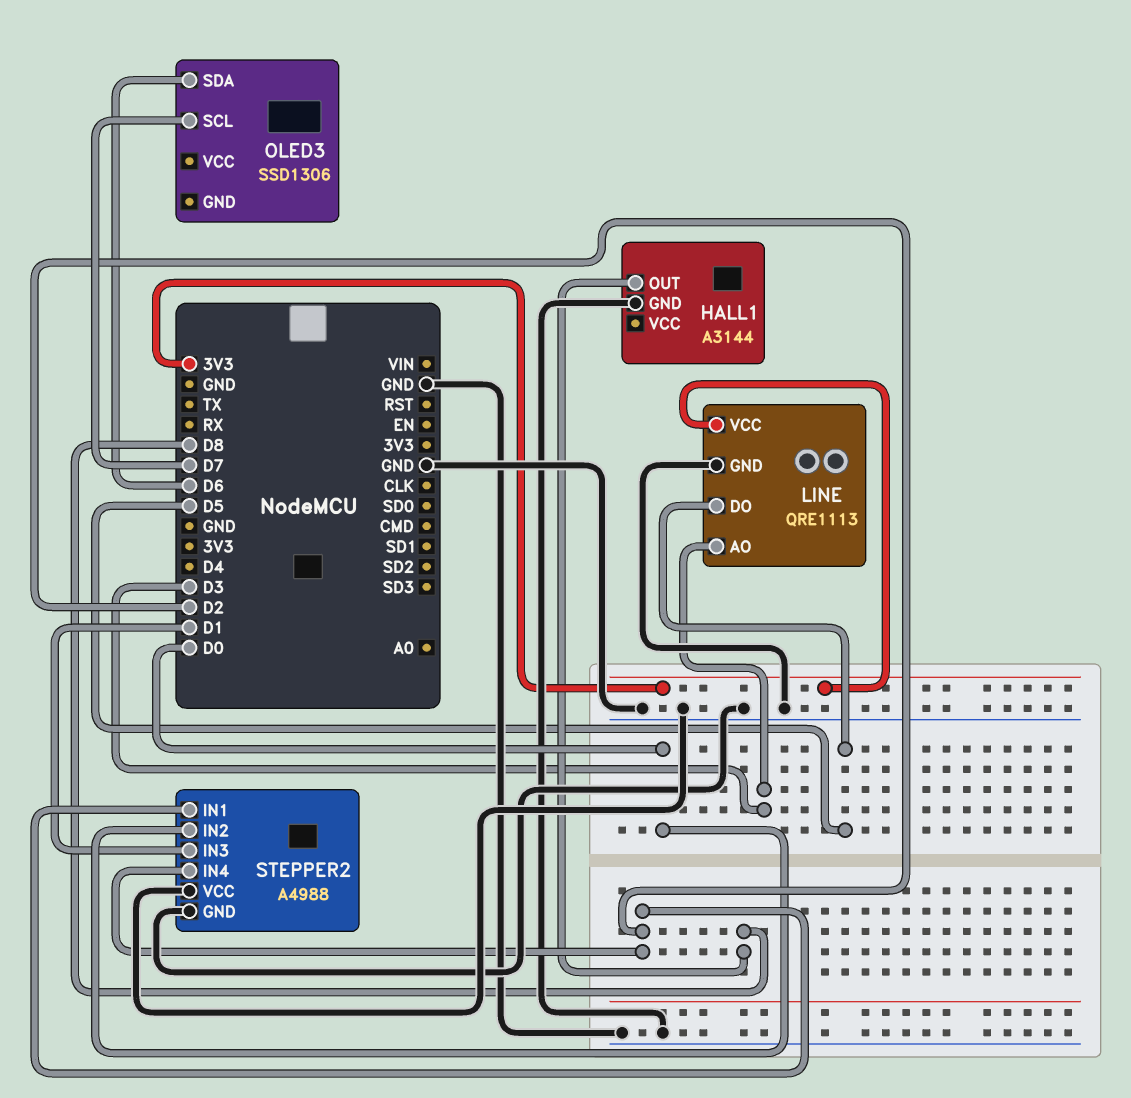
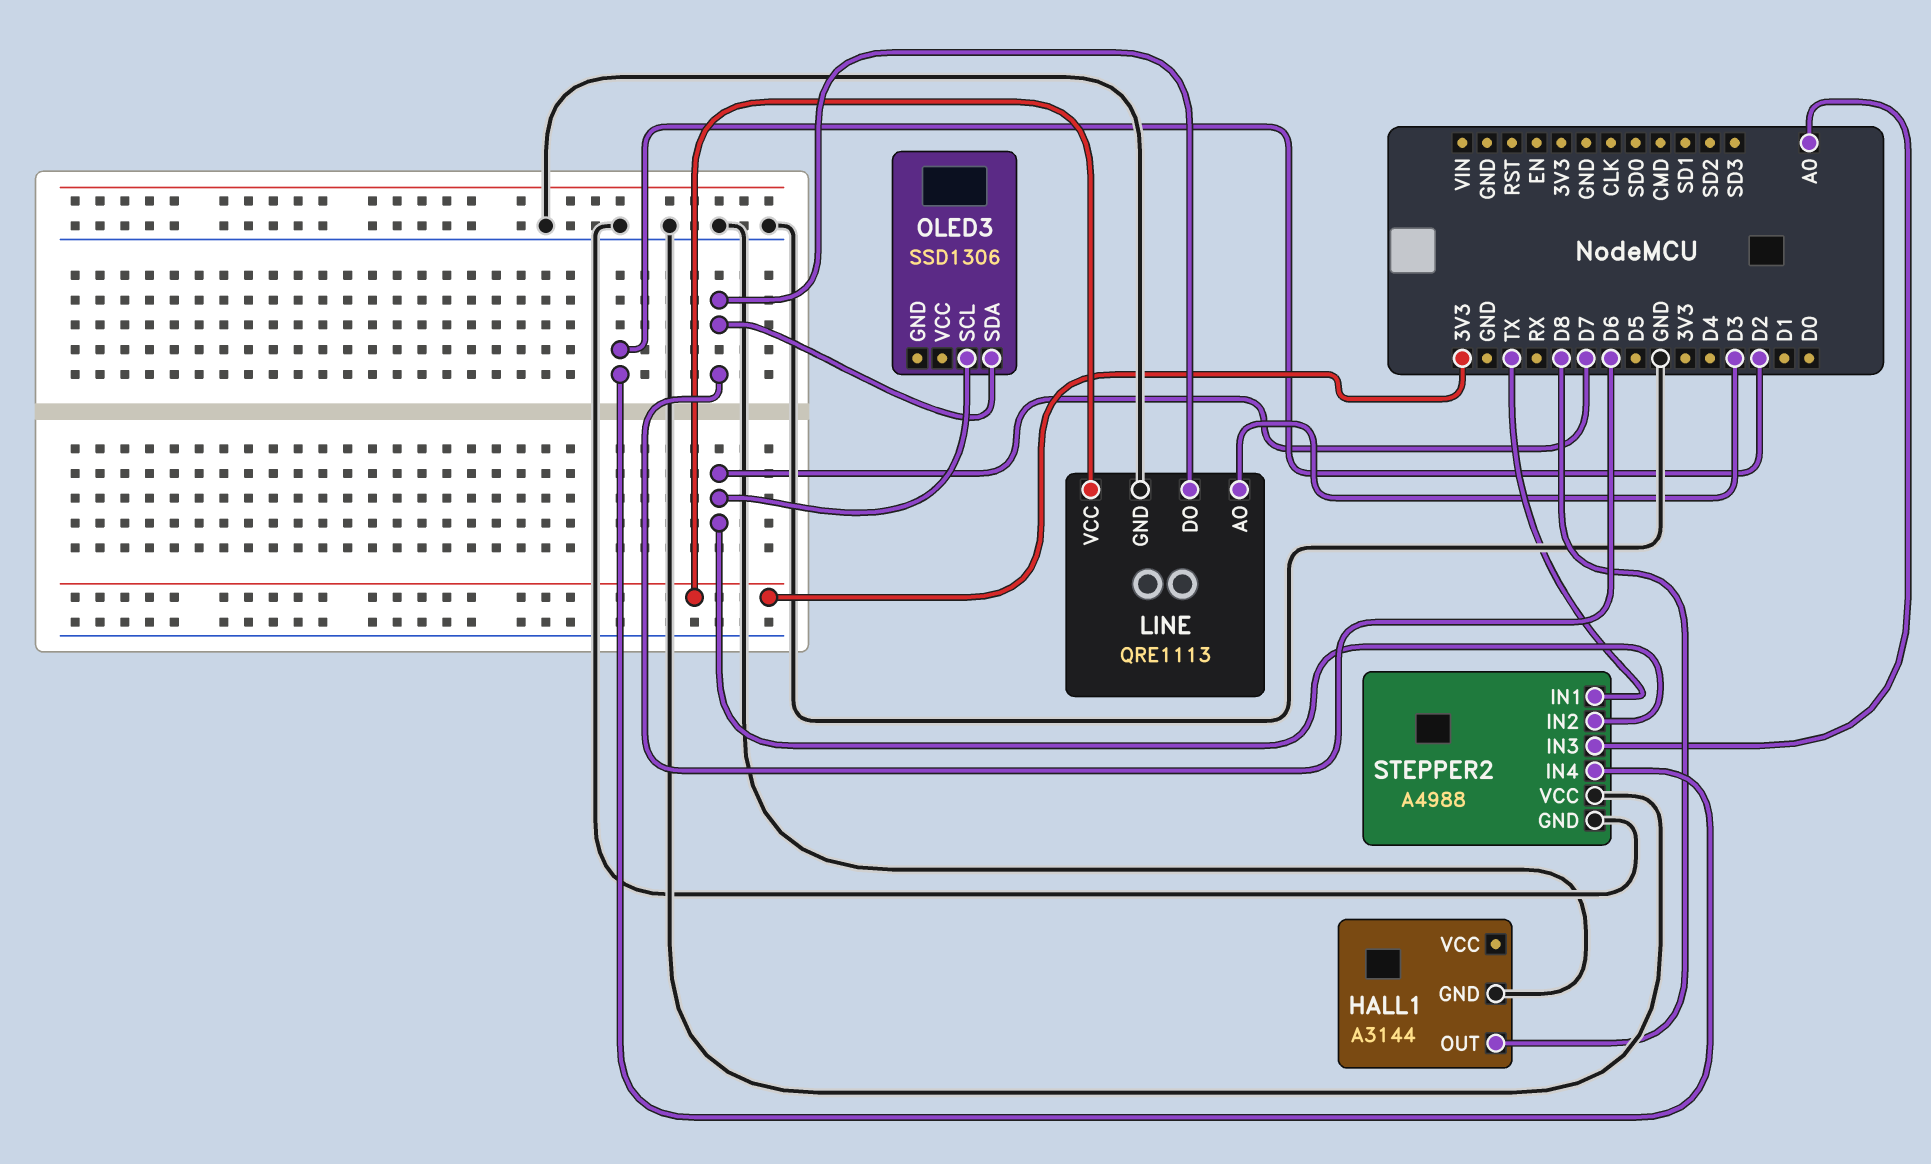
LINE pin DO: D5 -> D6
STEPPER2 pin IN1: D2 -> TX
STEPPER2 pin IN2: D0 -> D7
STEPPER2 pin IN3: D1 -> A0

